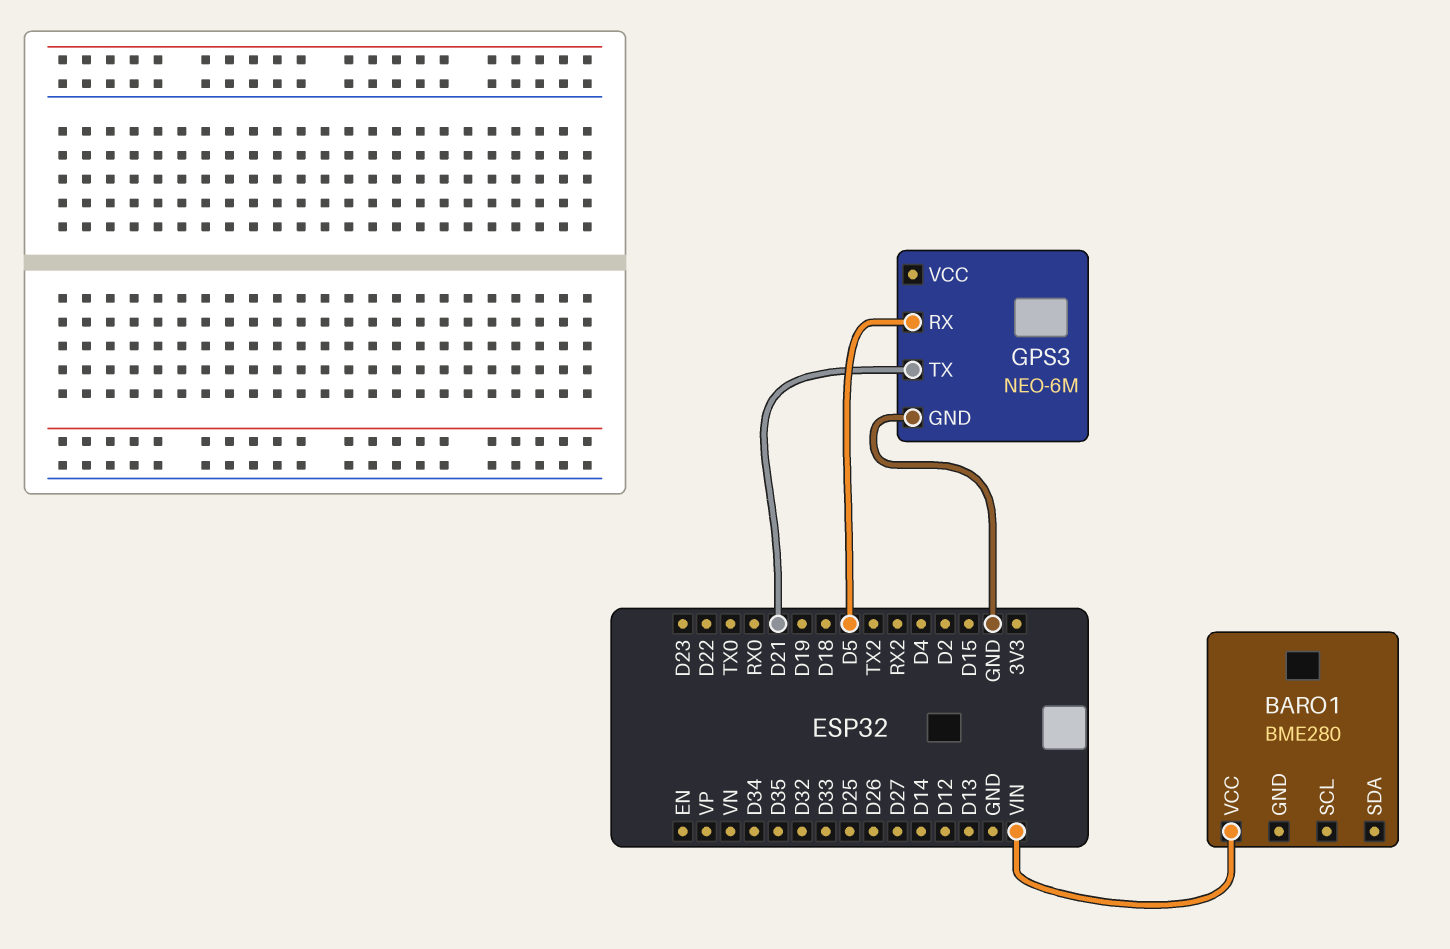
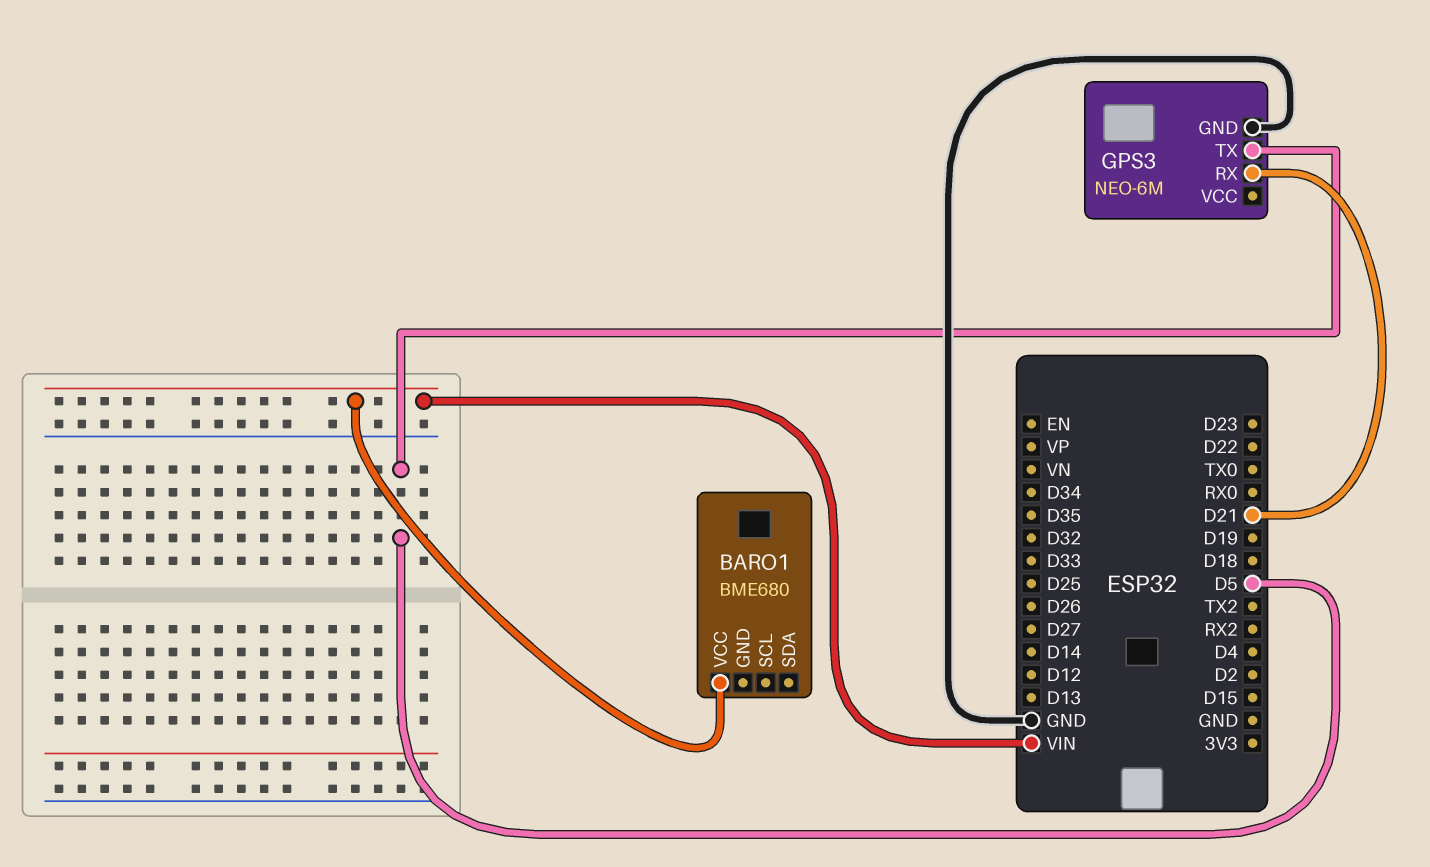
BARO1: BME280 -> BME680
GPS3 pin RX: D5 -> D21
GPS3 pin TX: D21 -> D5

